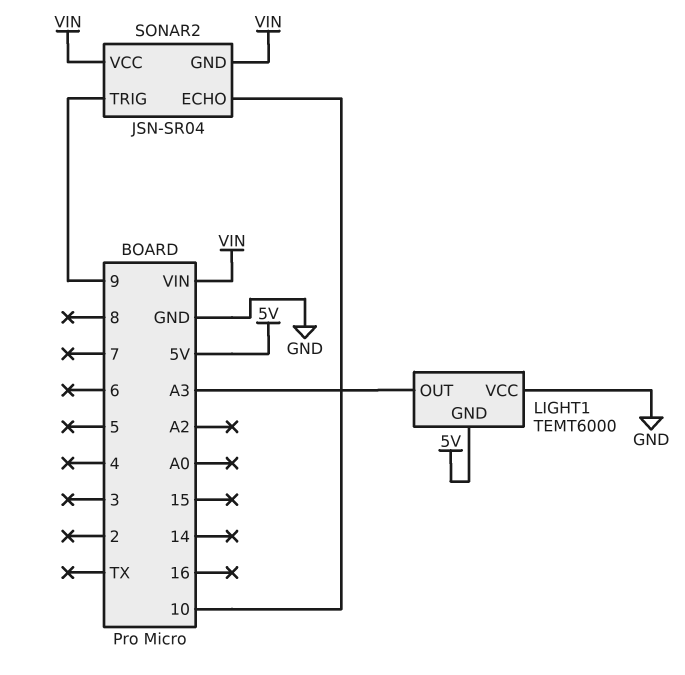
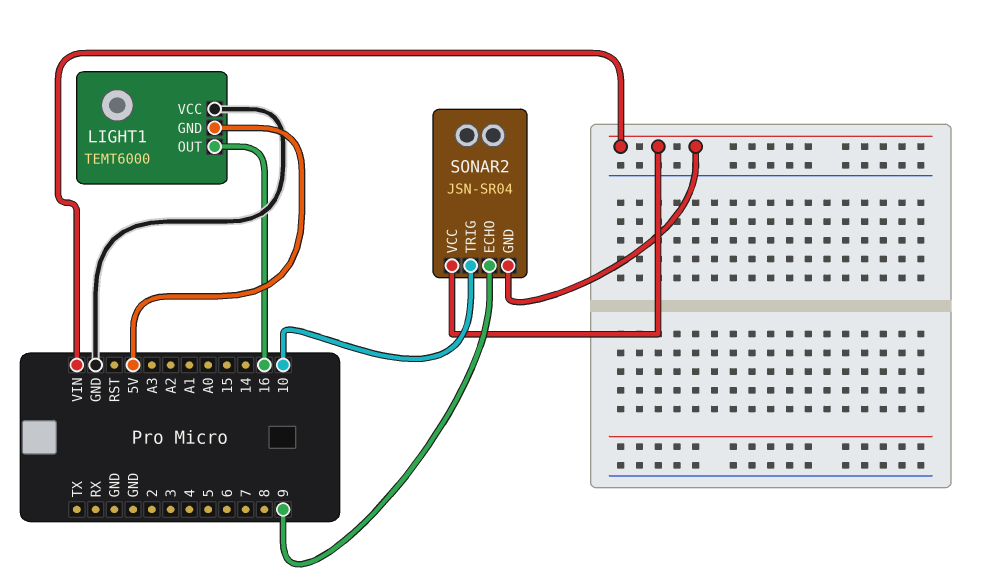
LIGHT1 pin OUT: A3 -> 16
SONAR2 pin ECHO: 10 -> 9
SONAR2 pin TRIG: 9 -> 10

